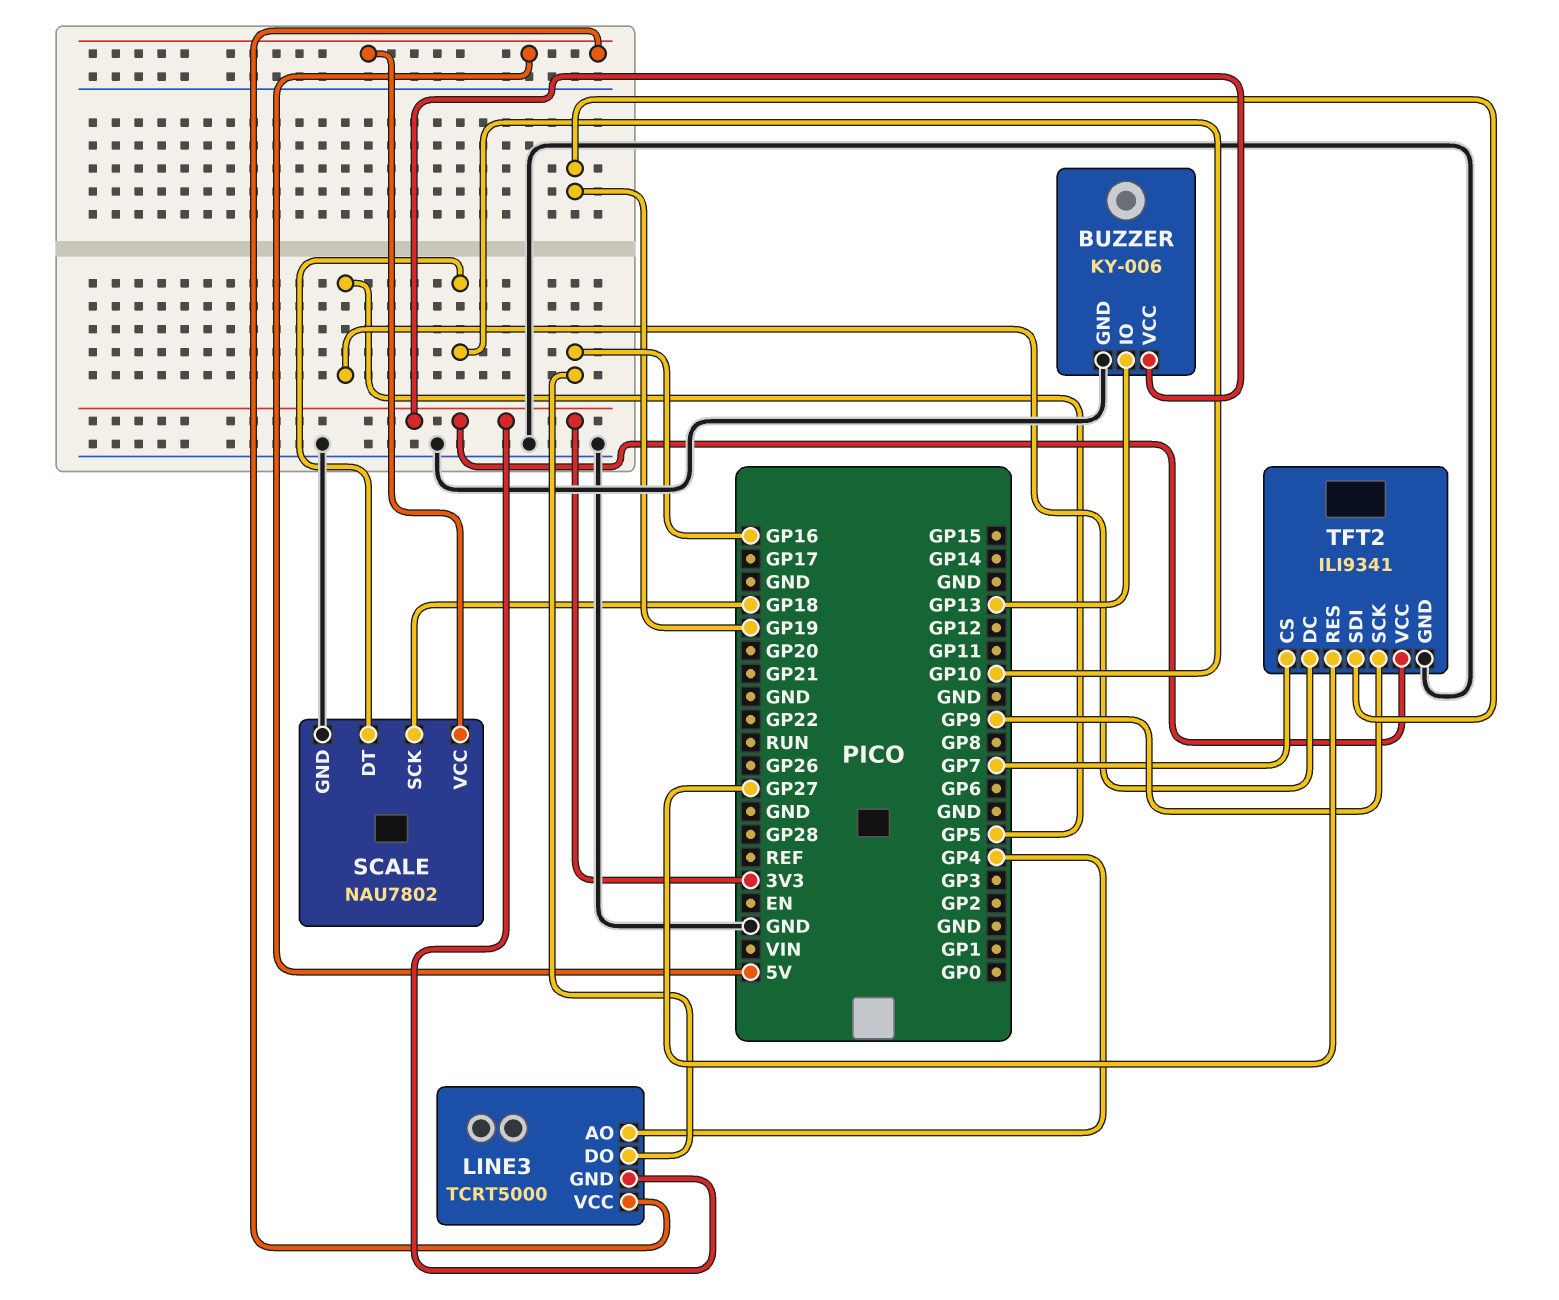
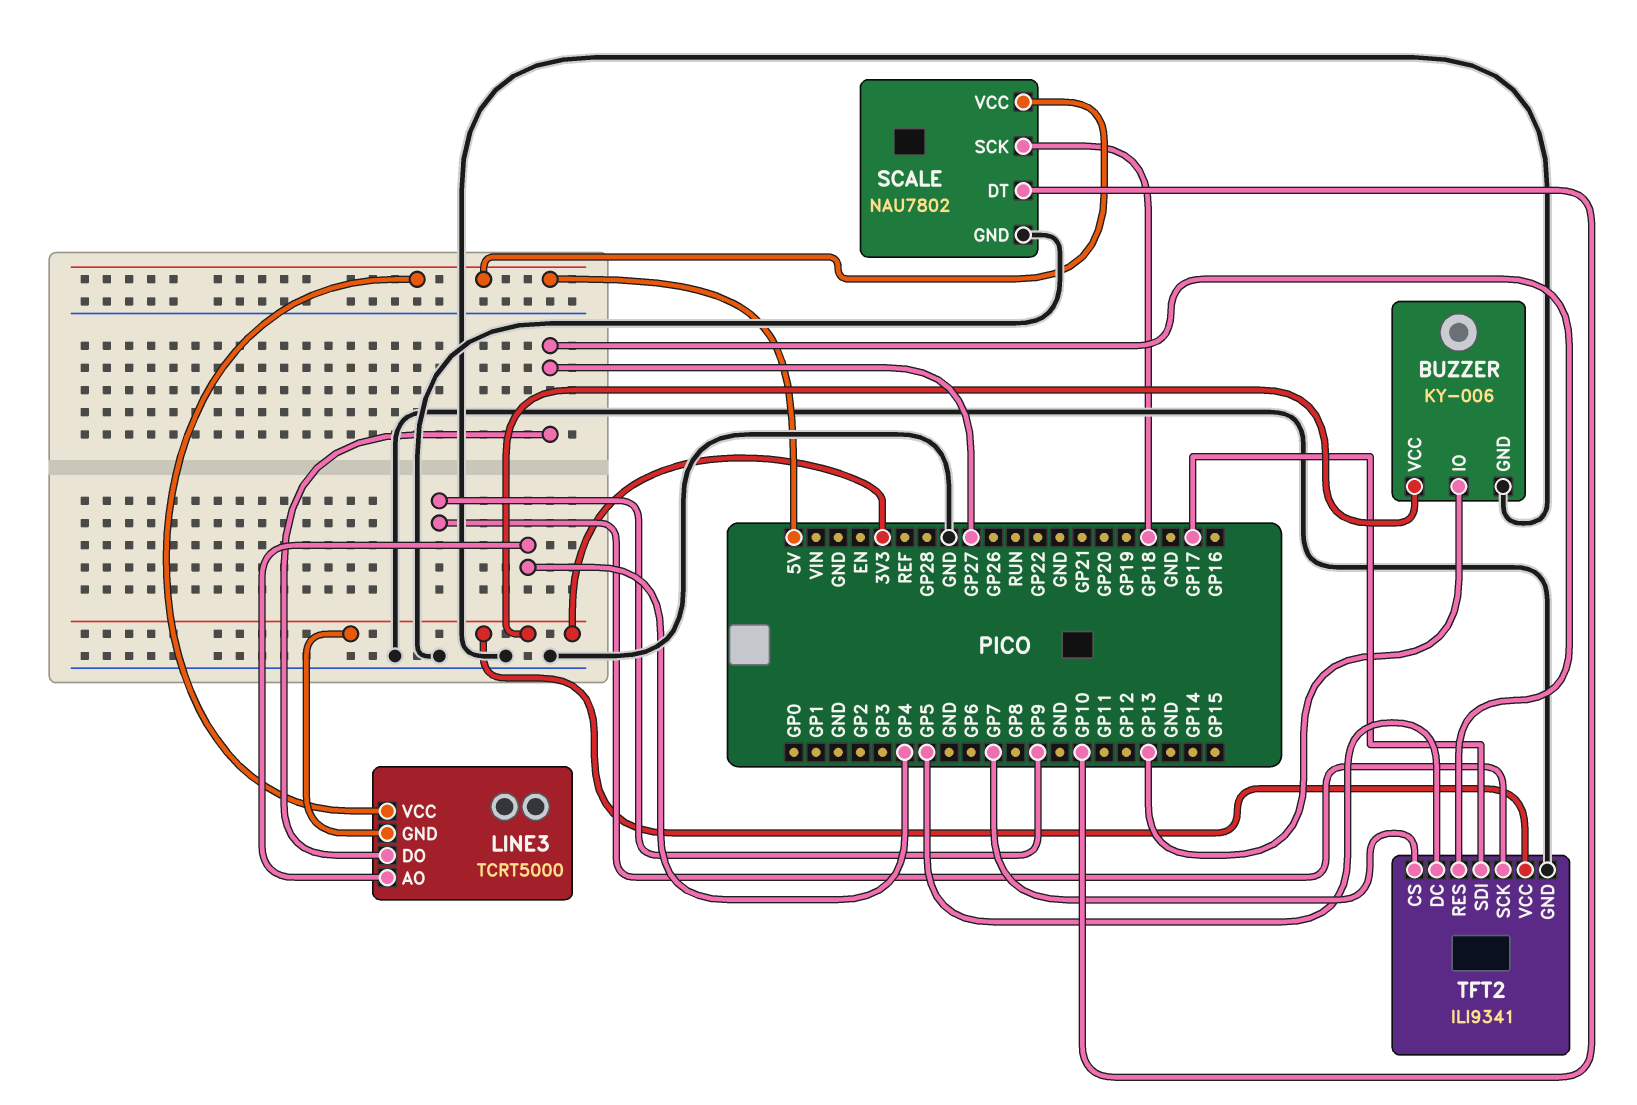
LINE3 pin DO: GP16 -> GP27
TFT2 pin SDI: GP19 -> GP17

